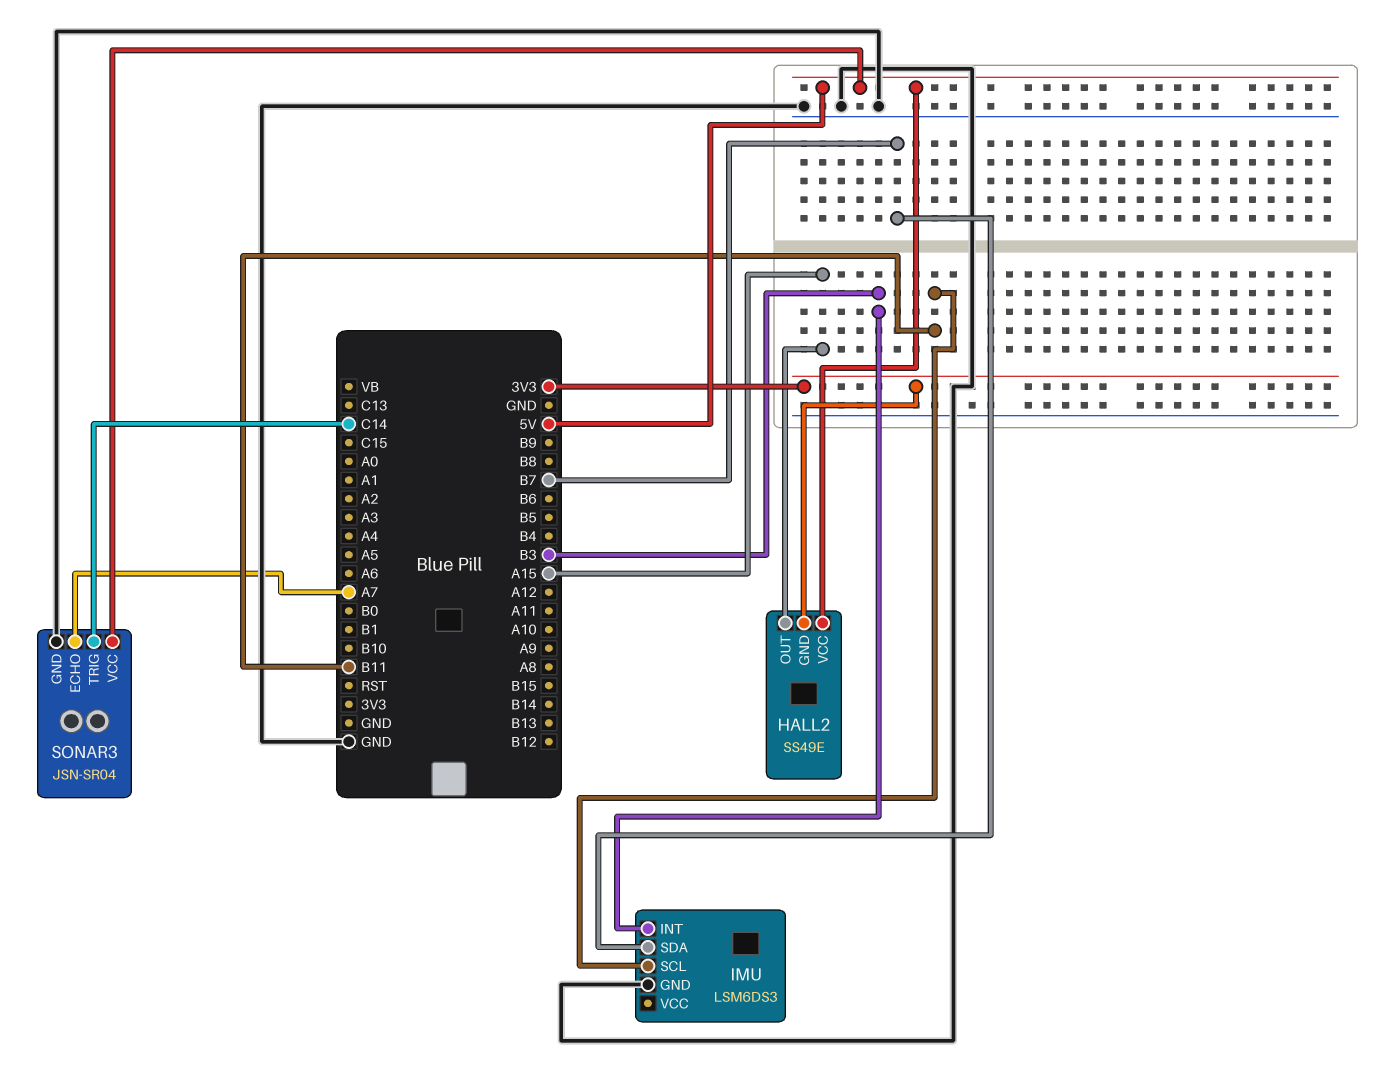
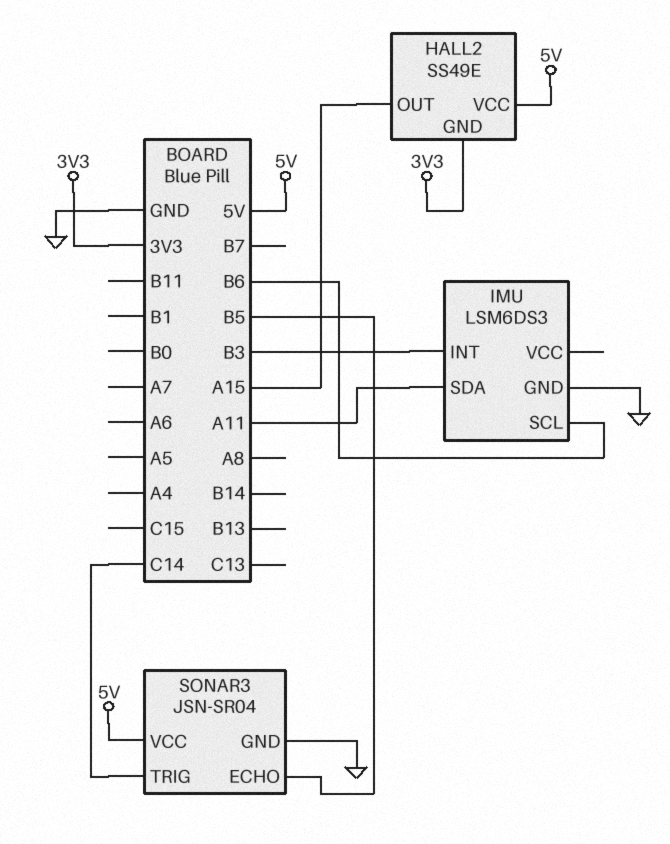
IMU pin SCL: B11 -> B6
IMU pin SDA: B7 -> A11
SONAR3 pin ECHO: A7 -> B5

